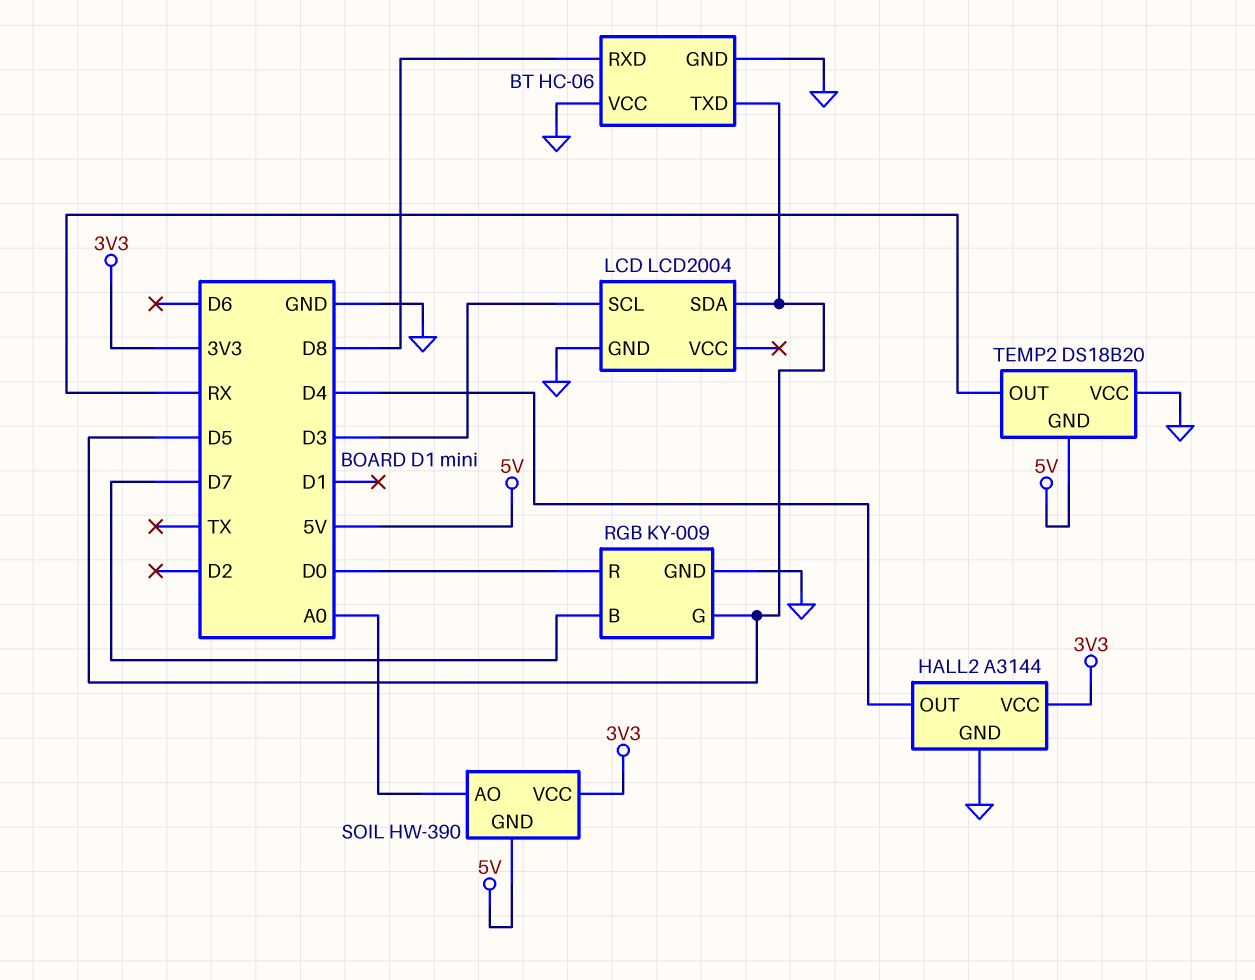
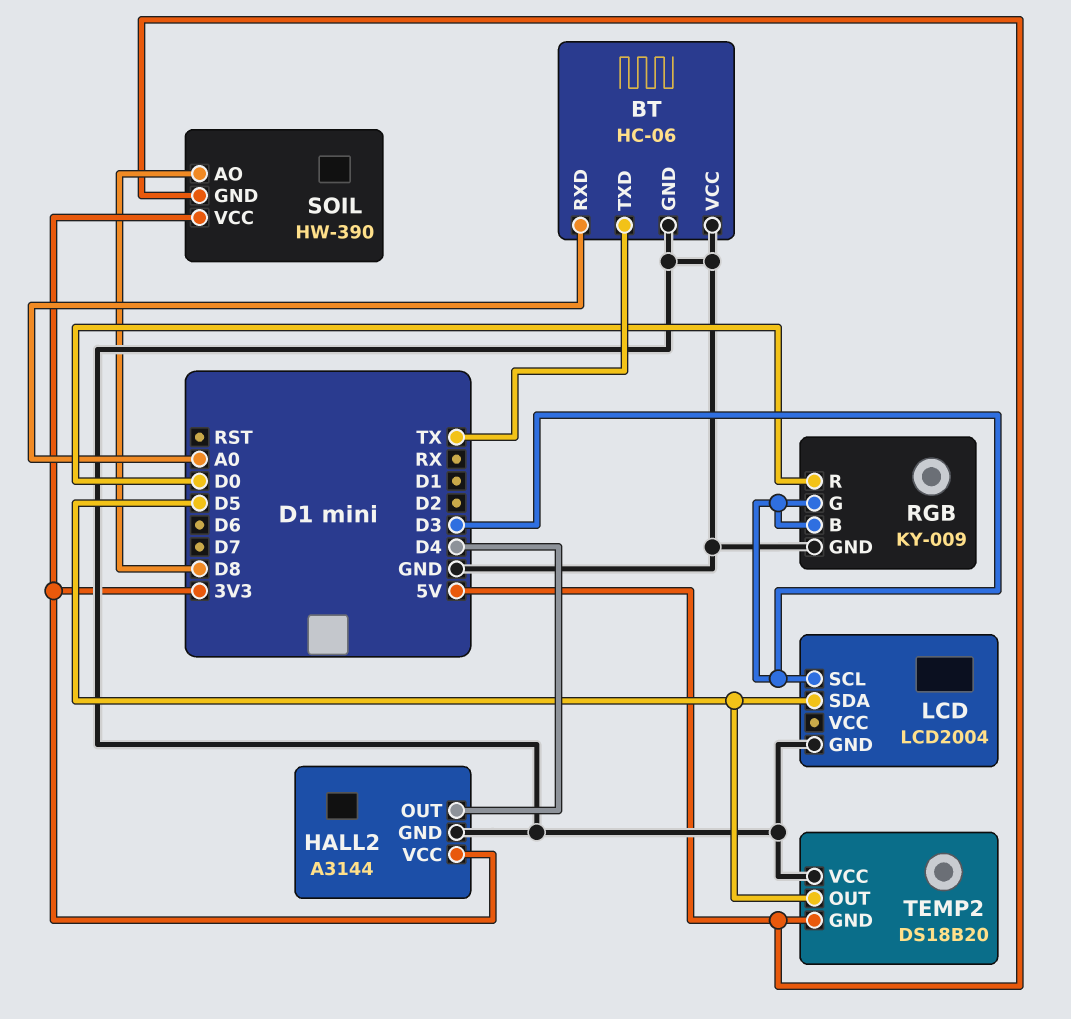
BT pin RXD: D8 -> A0
BT pin TXD: D5 -> TX
RGB pin B: D7 -> D3
RGB pin G: D5 -> D3
SOIL pin AO: A0 -> D8
TEMP2 pin OUT: RX -> D5

